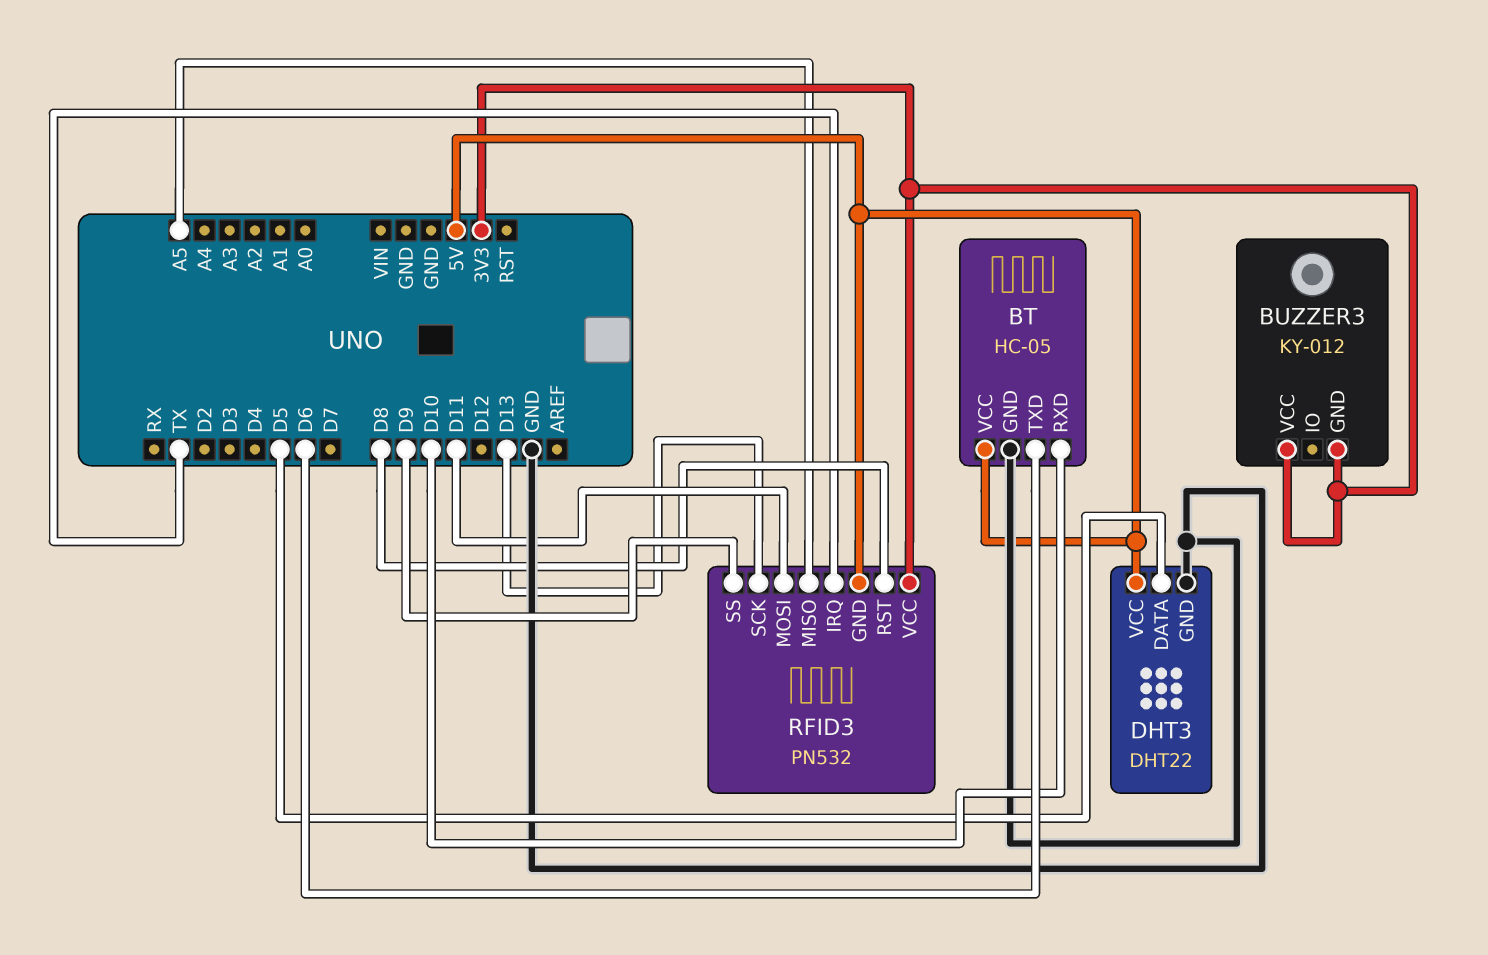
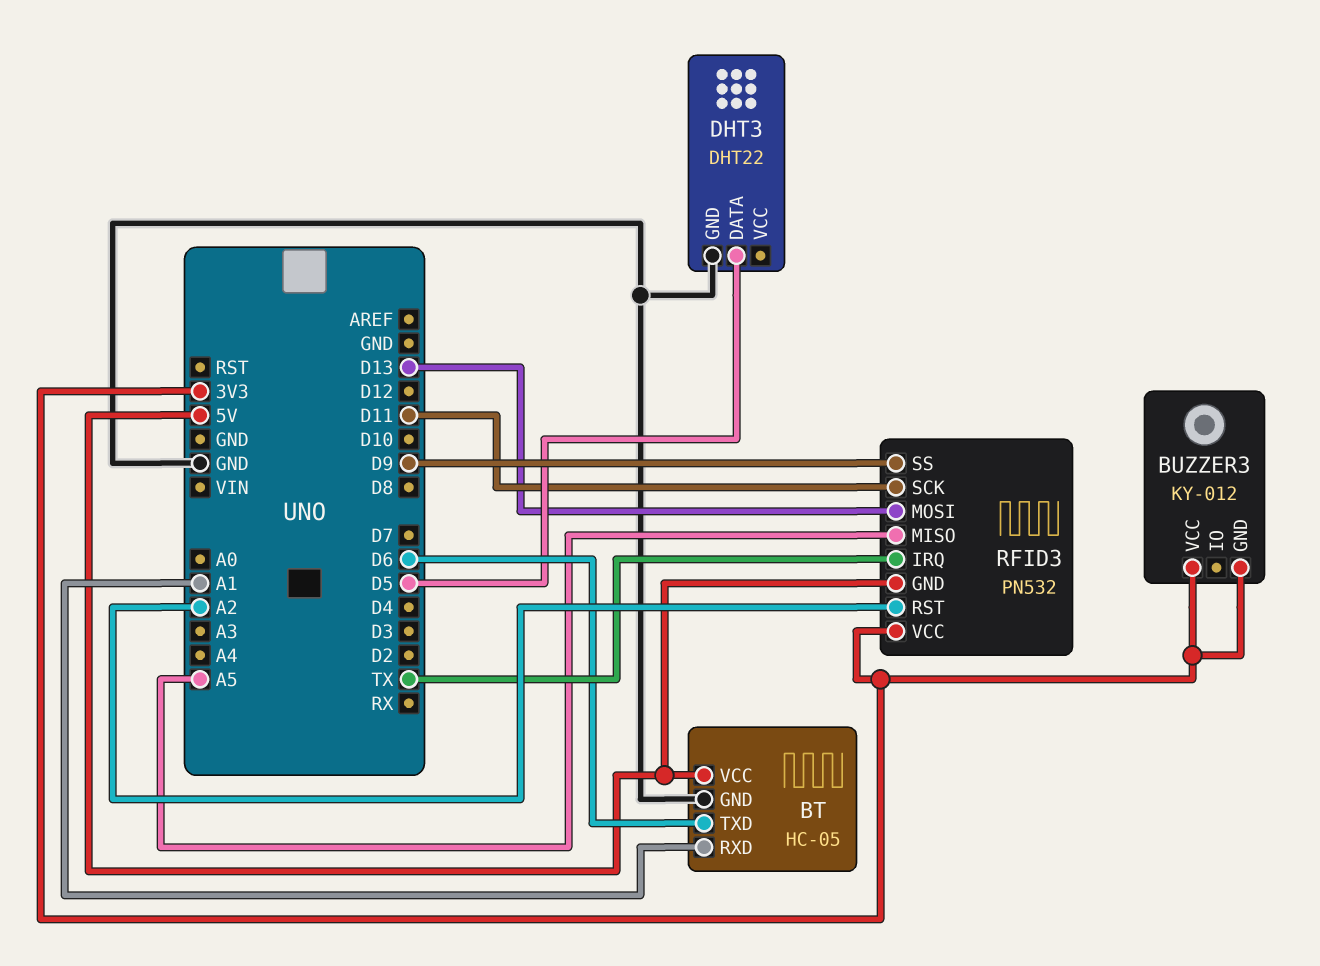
BT pin RXD: D10 -> A1
DHT3 pin VCC: 5V -> none
RFID3 pin MOSI: D11 -> D13
RFID3 pin RST: D8 -> A2
RFID3 pin SCK: D13 -> D11

